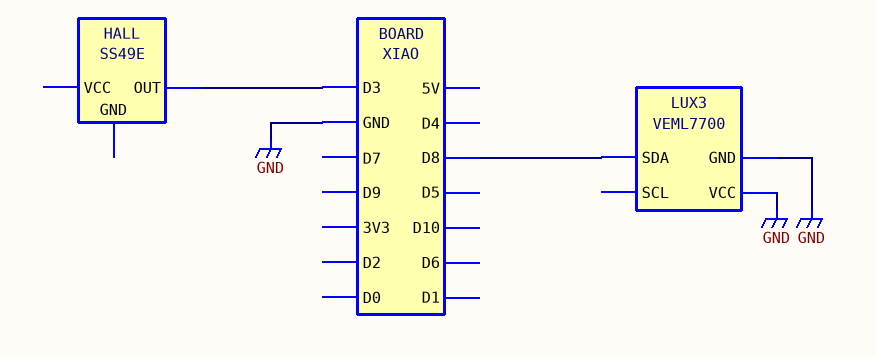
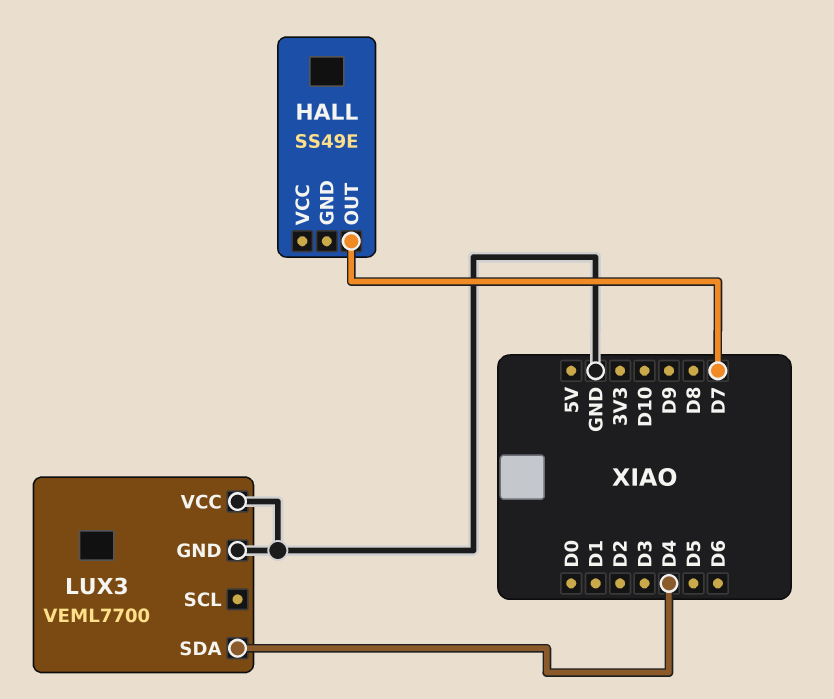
HALL pin OUT: D3 -> D7
LUX3 pin SDA: D8 -> D4

